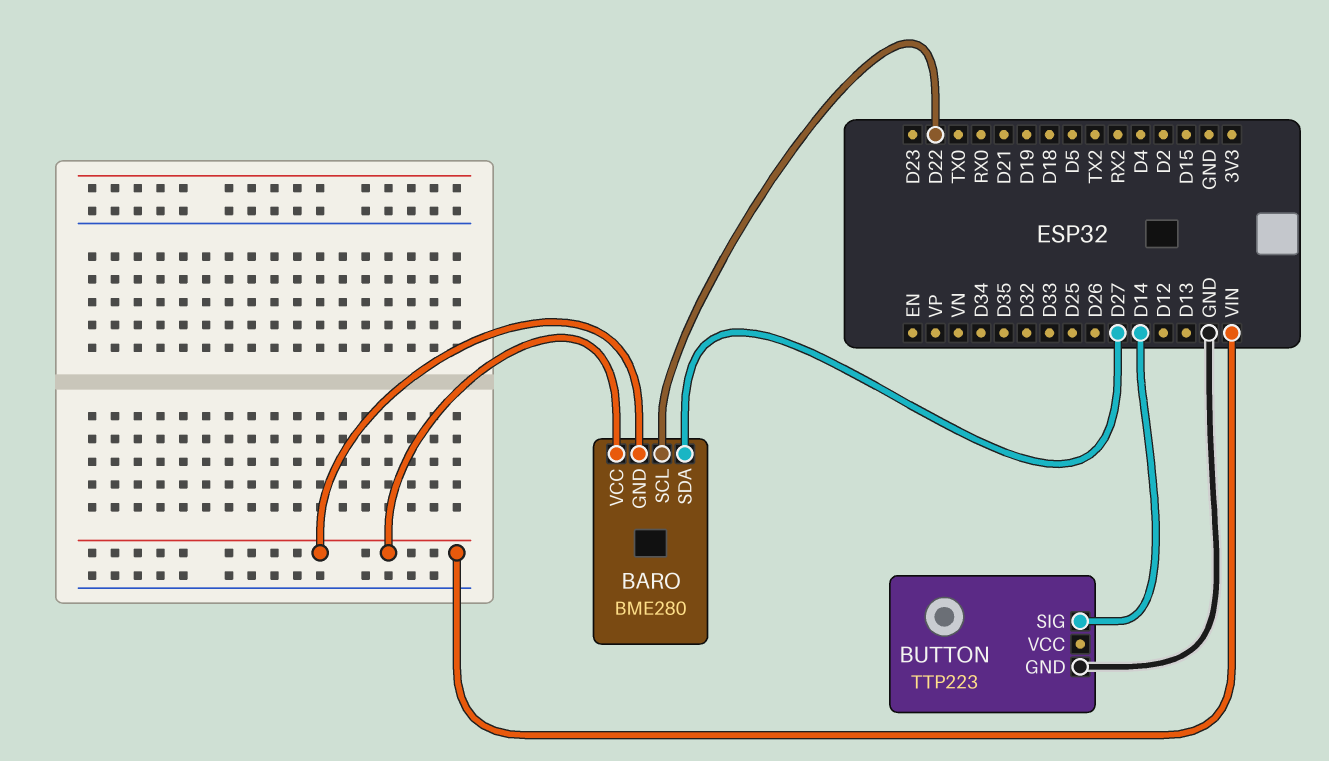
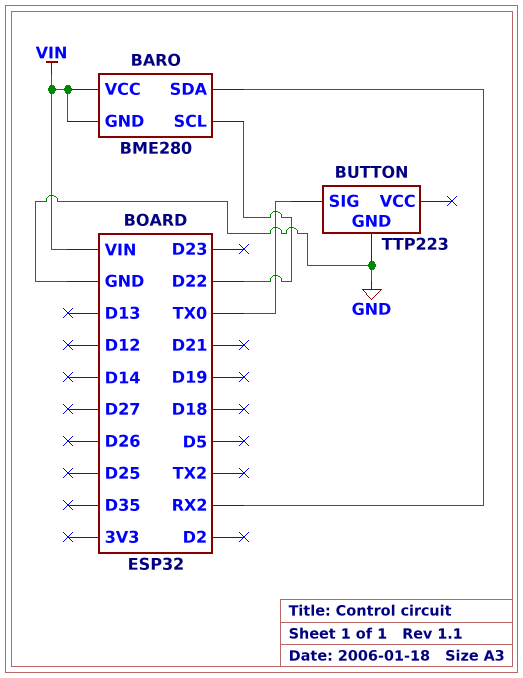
BARO pin SDA: D27 -> RX2
BUTTON pin SIG: D14 -> TX0

